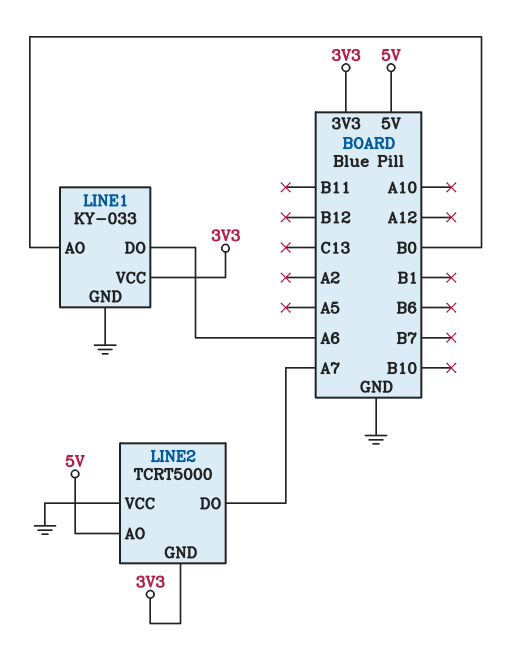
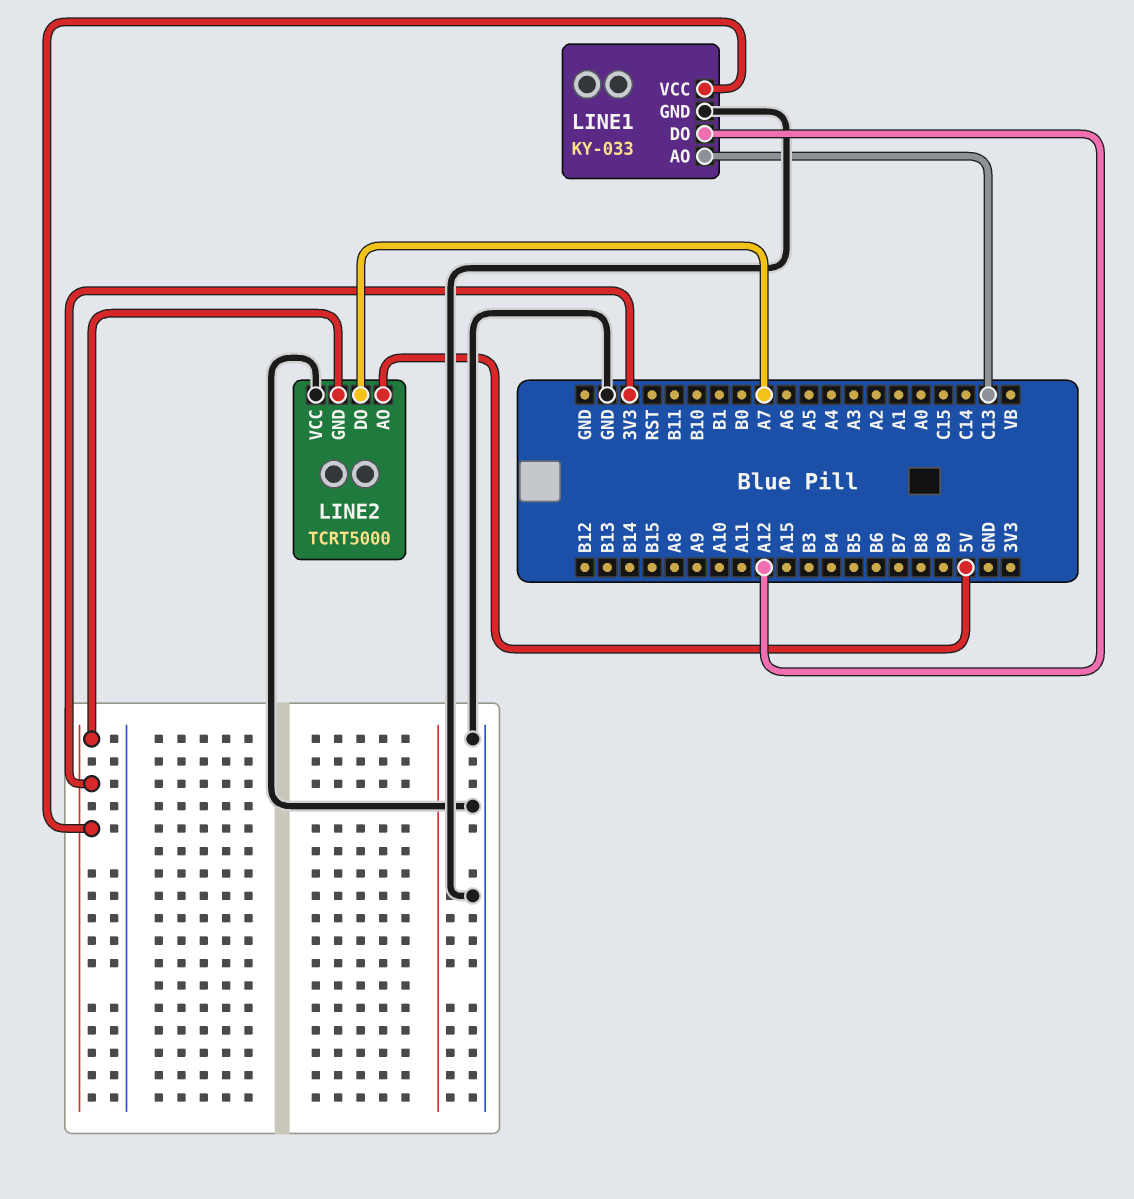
LINE1 pin AO: B0 -> C13
LINE1 pin DO: A6 -> A12

